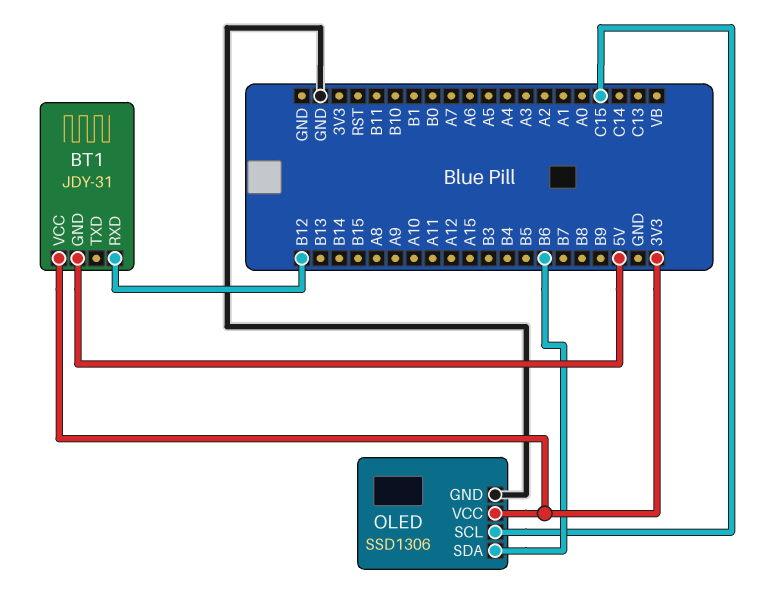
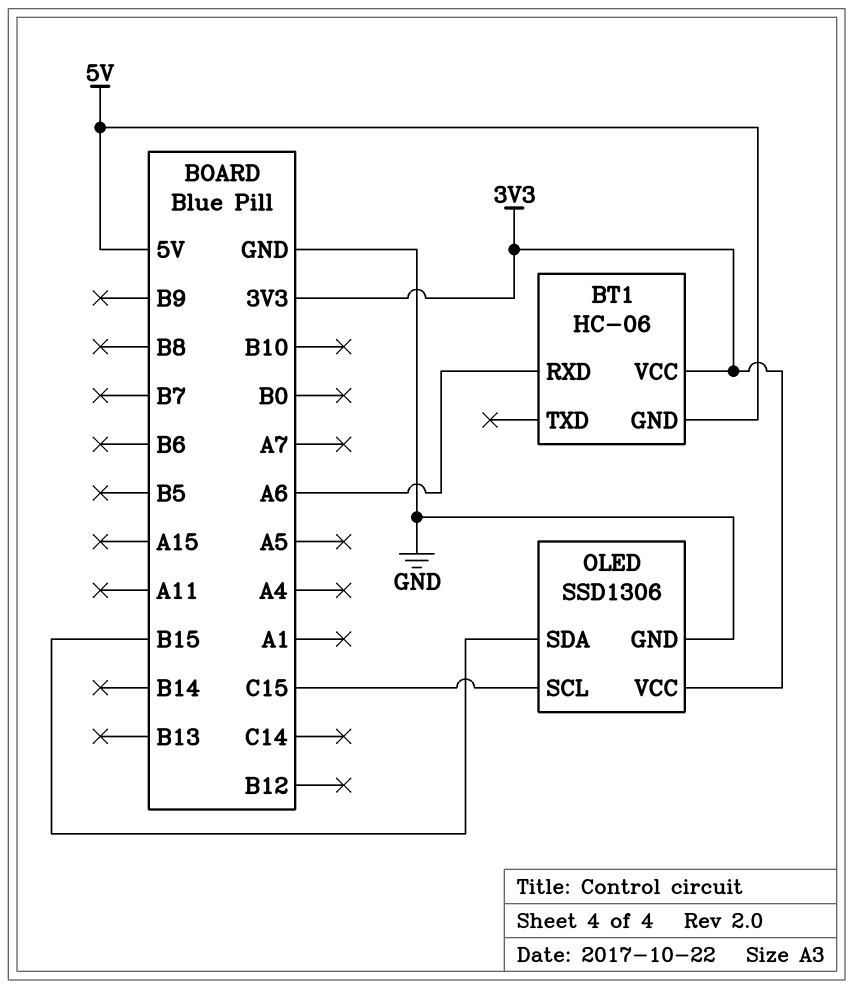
BT1: JDY-31 -> HC-06
BT1 pin RXD: B12 -> A6
OLED pin SDA: B6 -> B15

